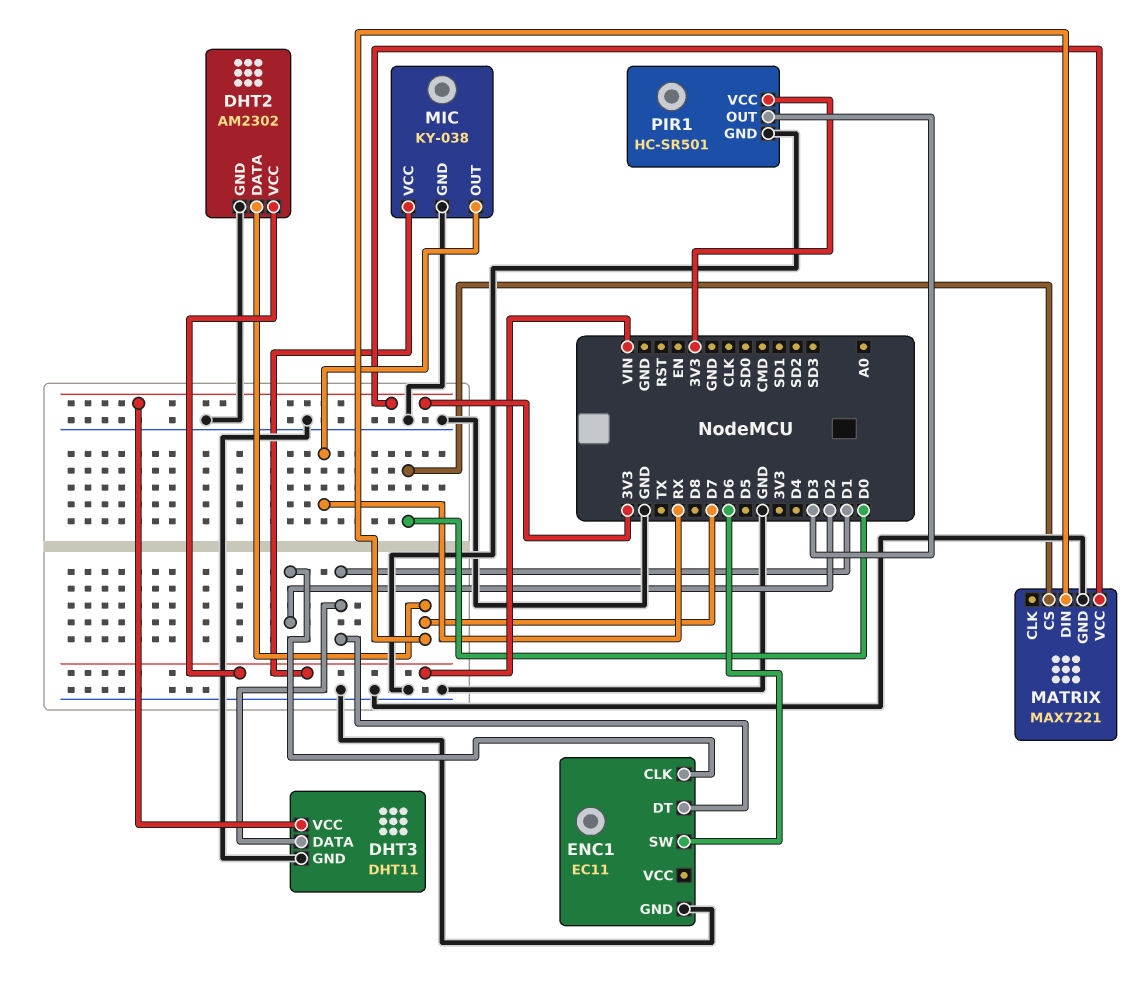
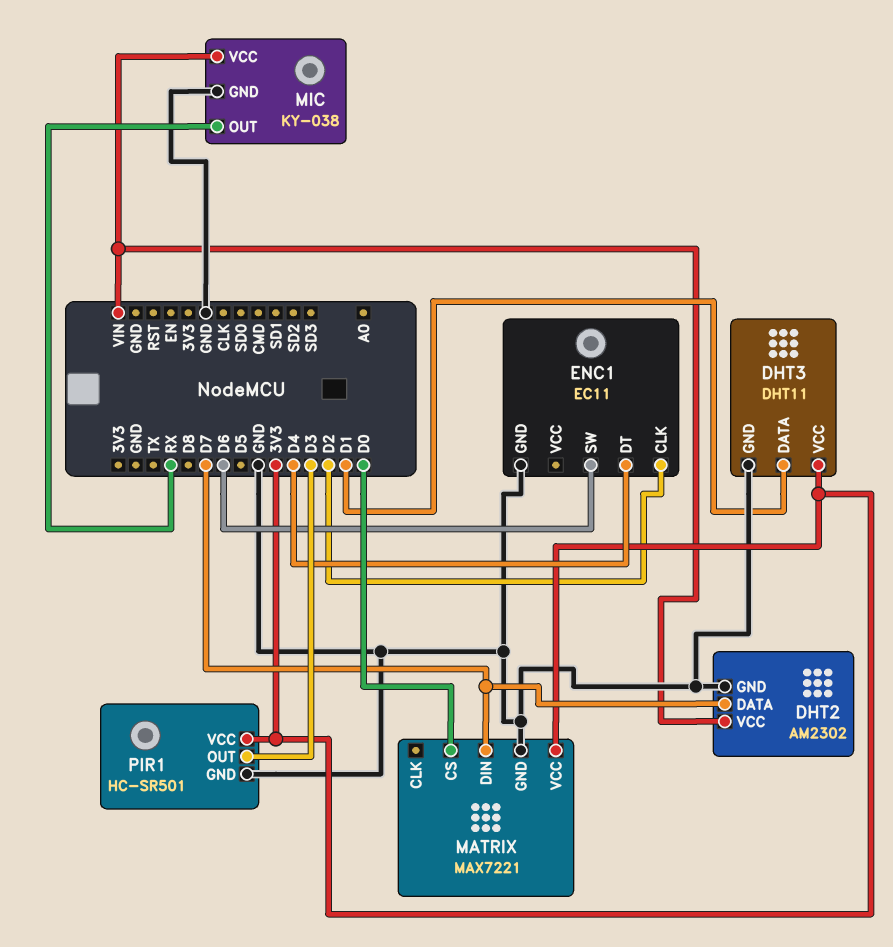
ENC1 pin DT: D1 -> D4

